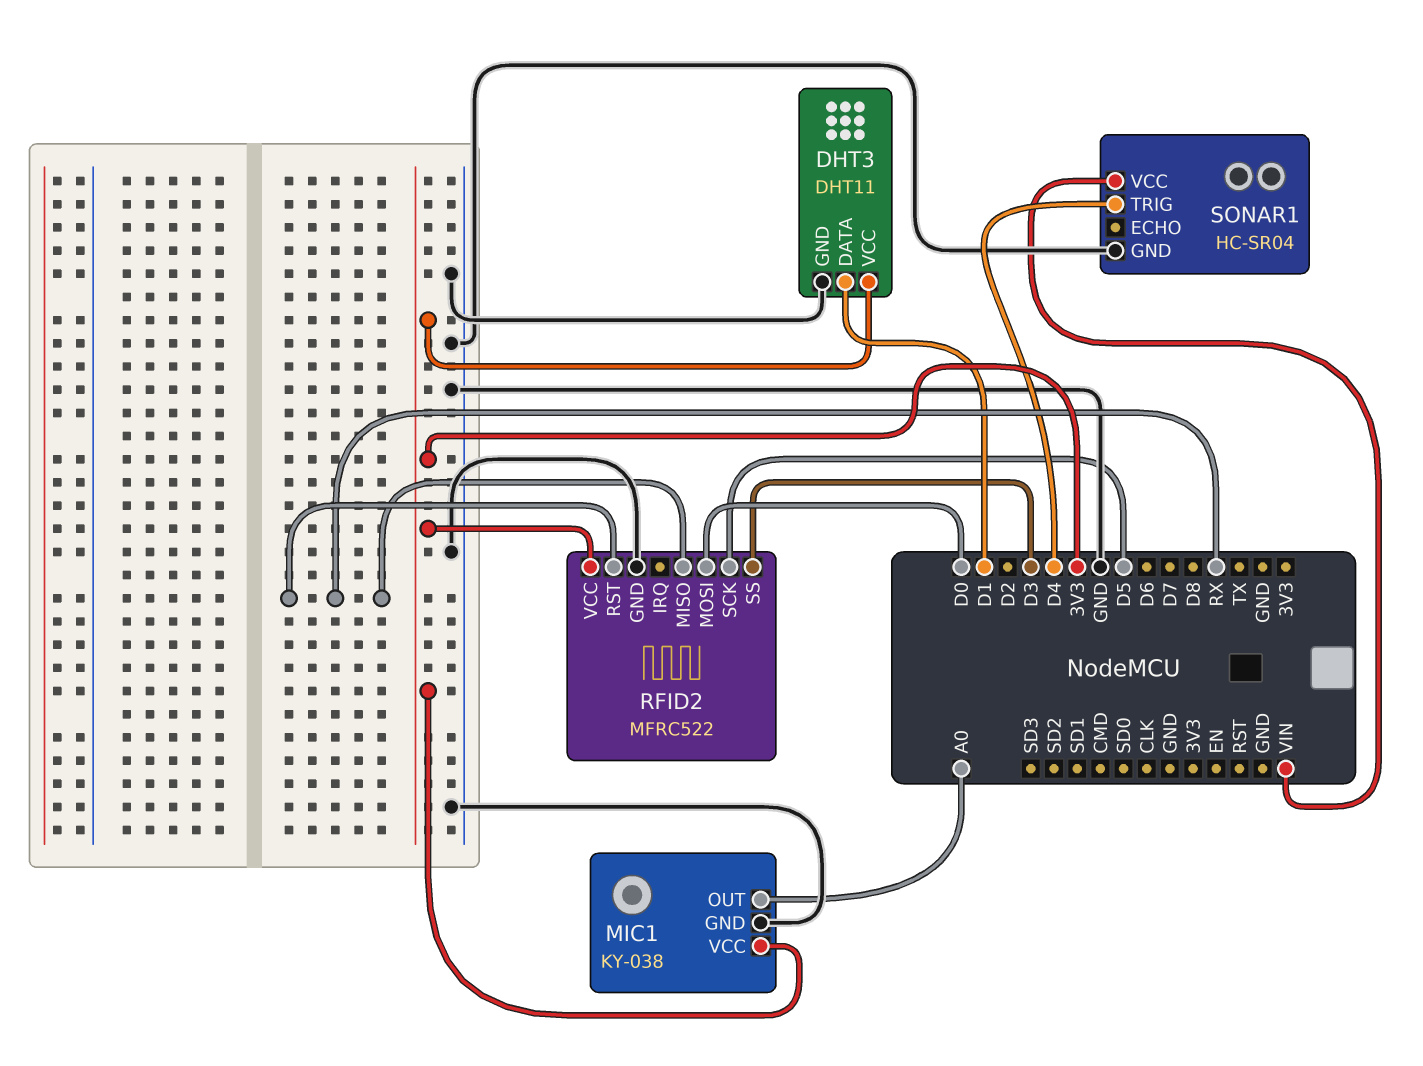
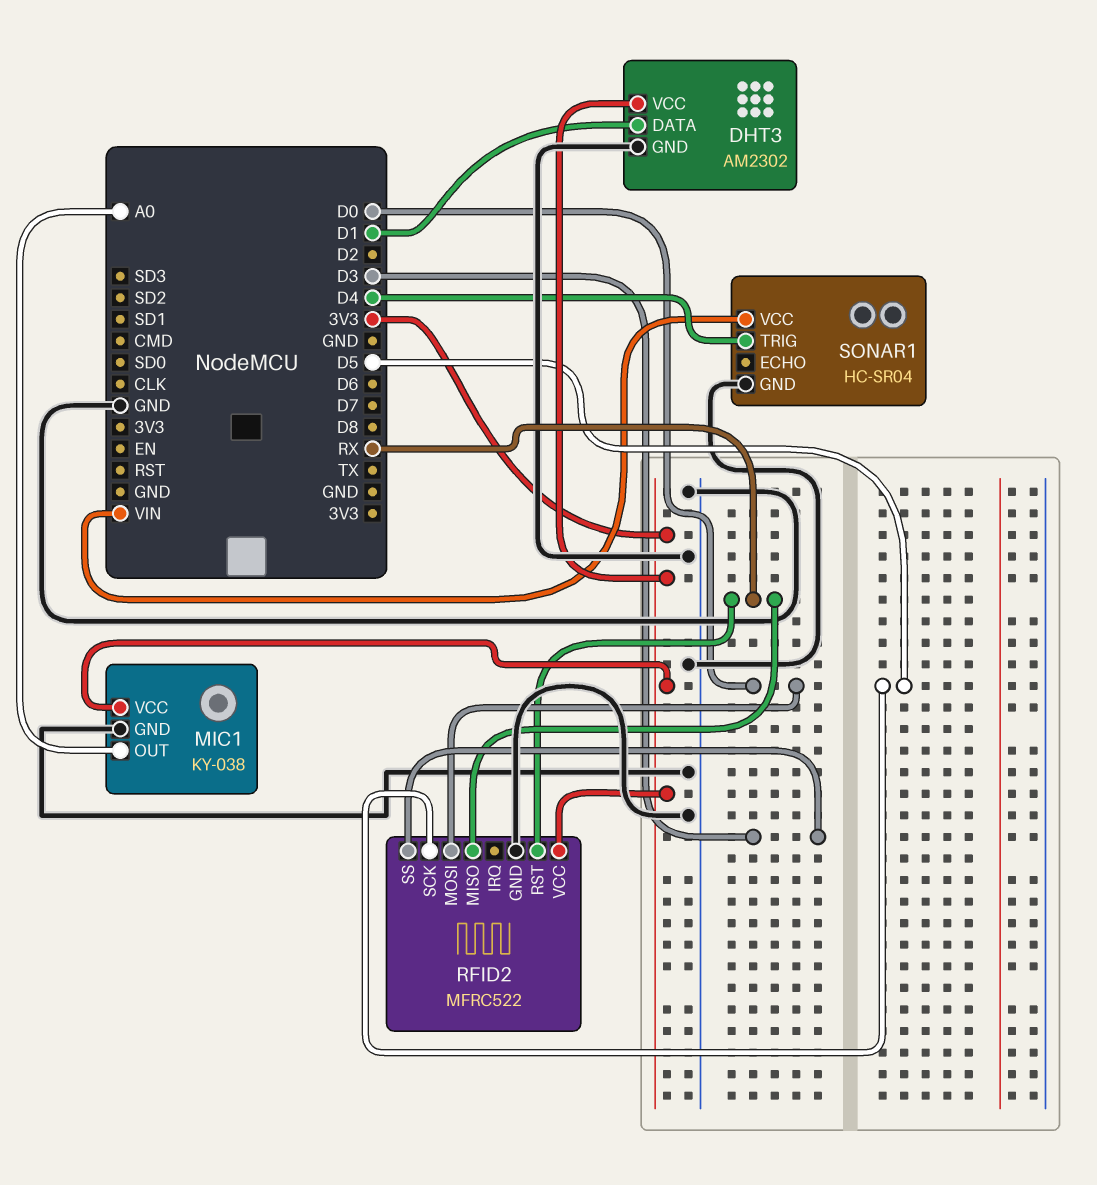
DHT3: DHT11 -> AM2302

